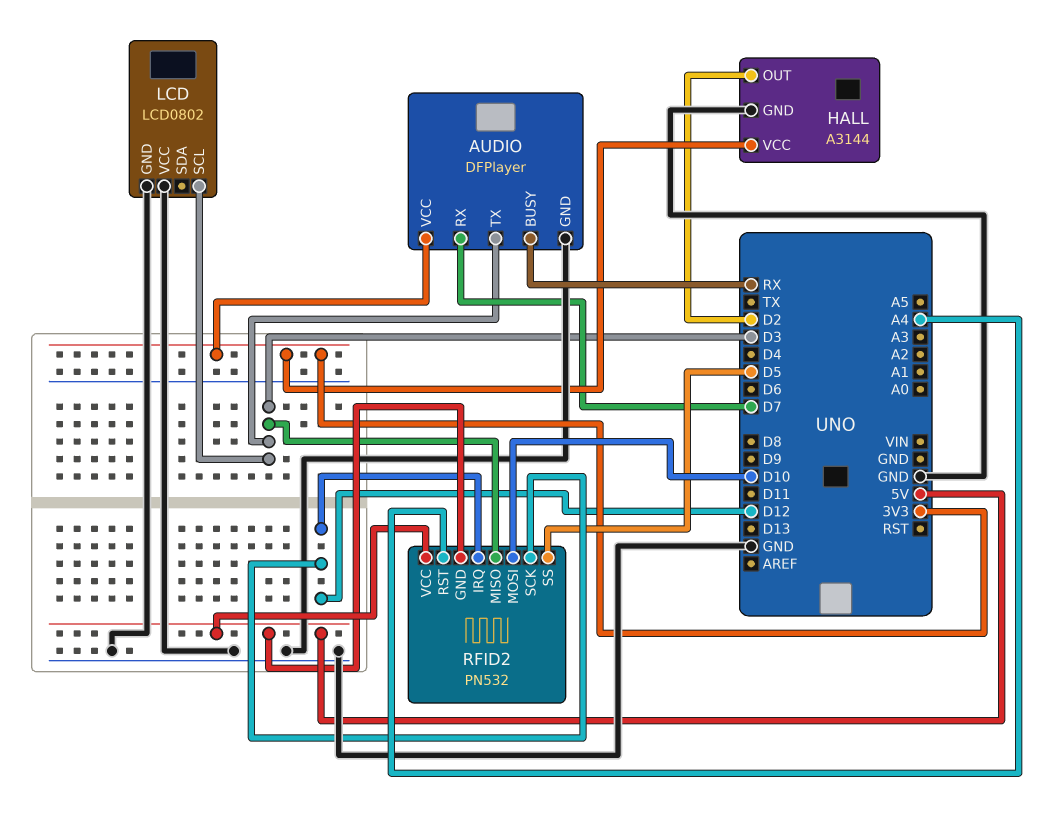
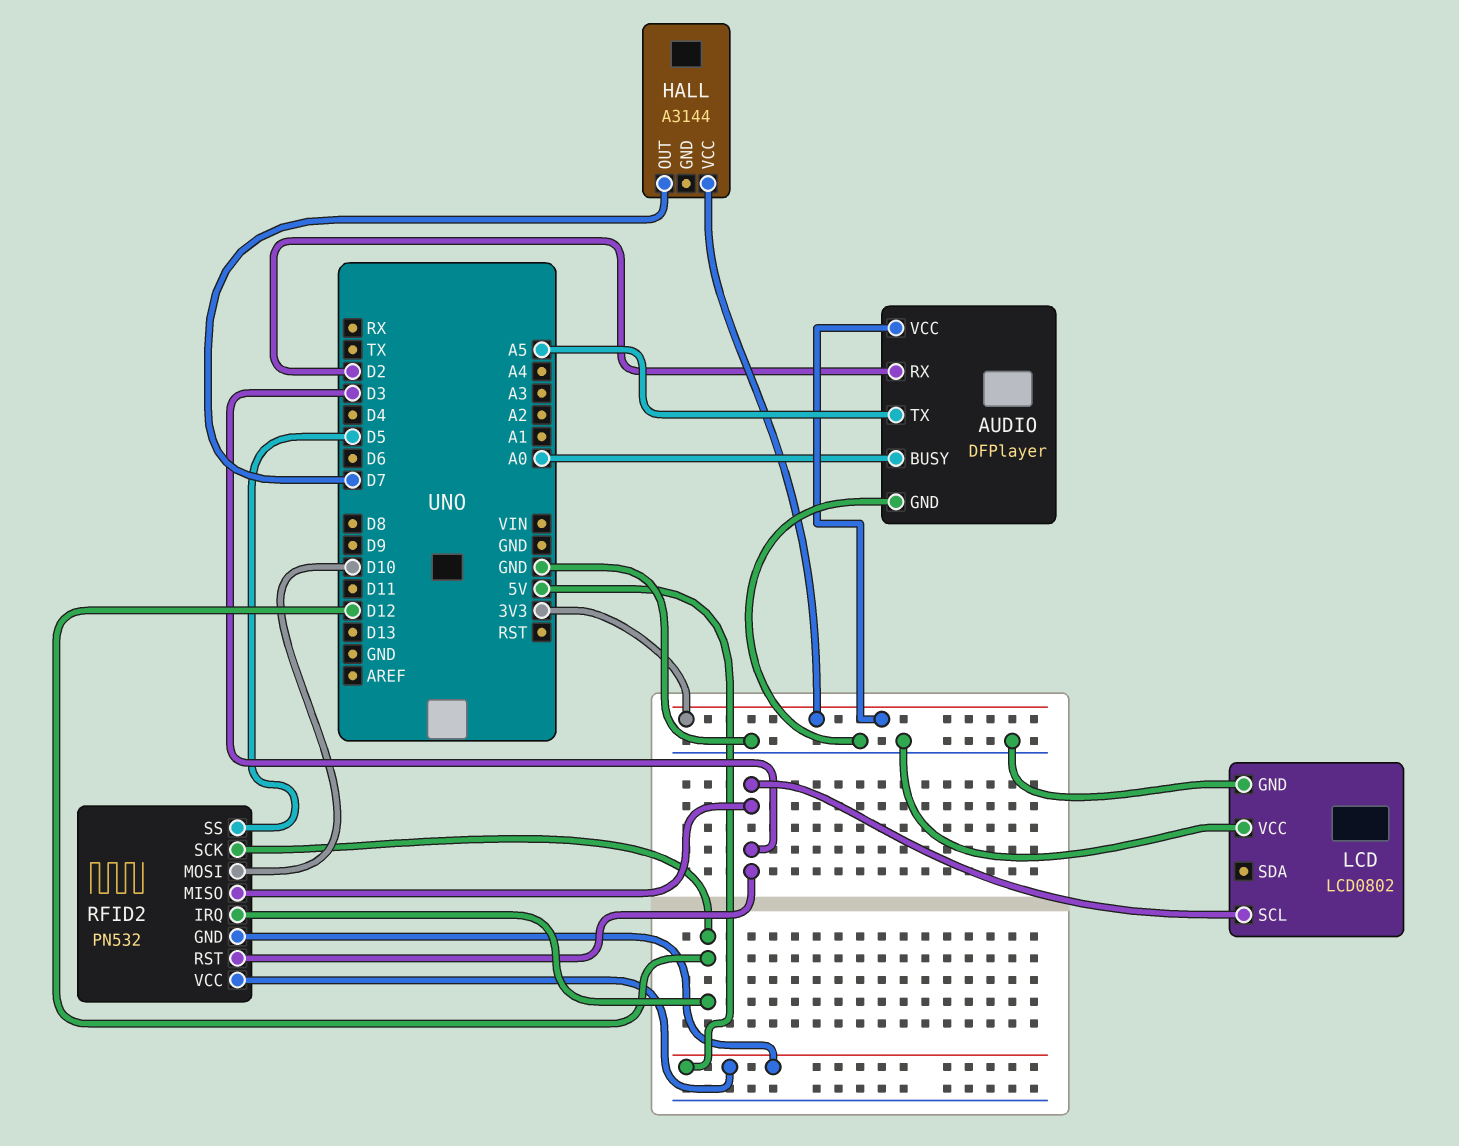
AUDIO pin BUSY: RX -> A0
AUDIO pin RX: D7 -> D2
AUDIO pin TX: D3 -> A5
HALL pin GND: GND -> none
HALL pin OUT: D2 -> D7
RFID2 pin RST: A4 -> D3

